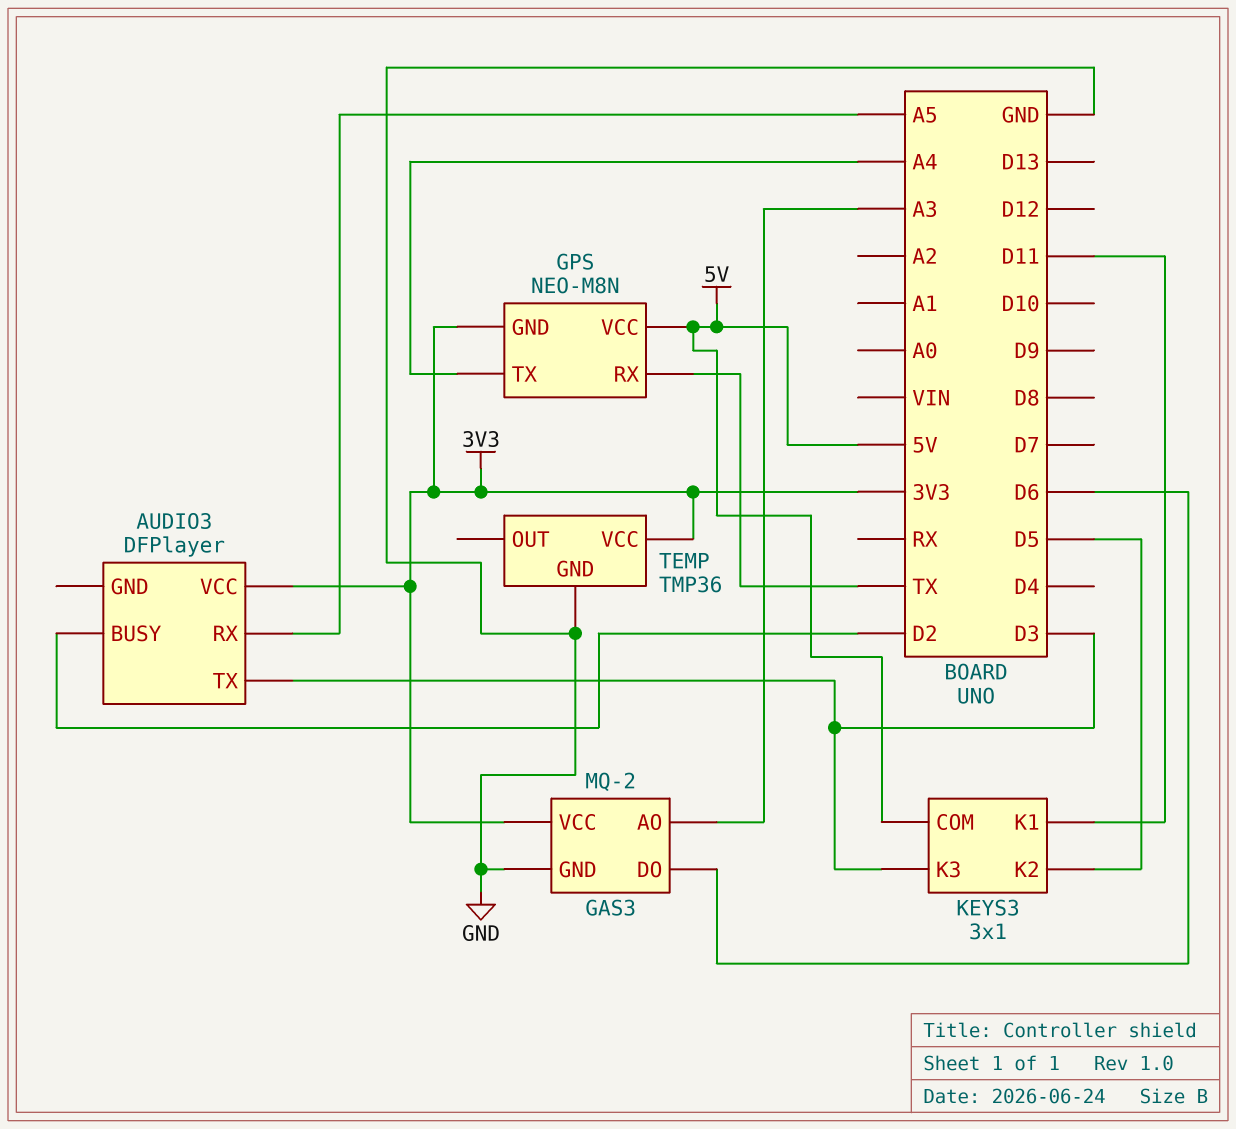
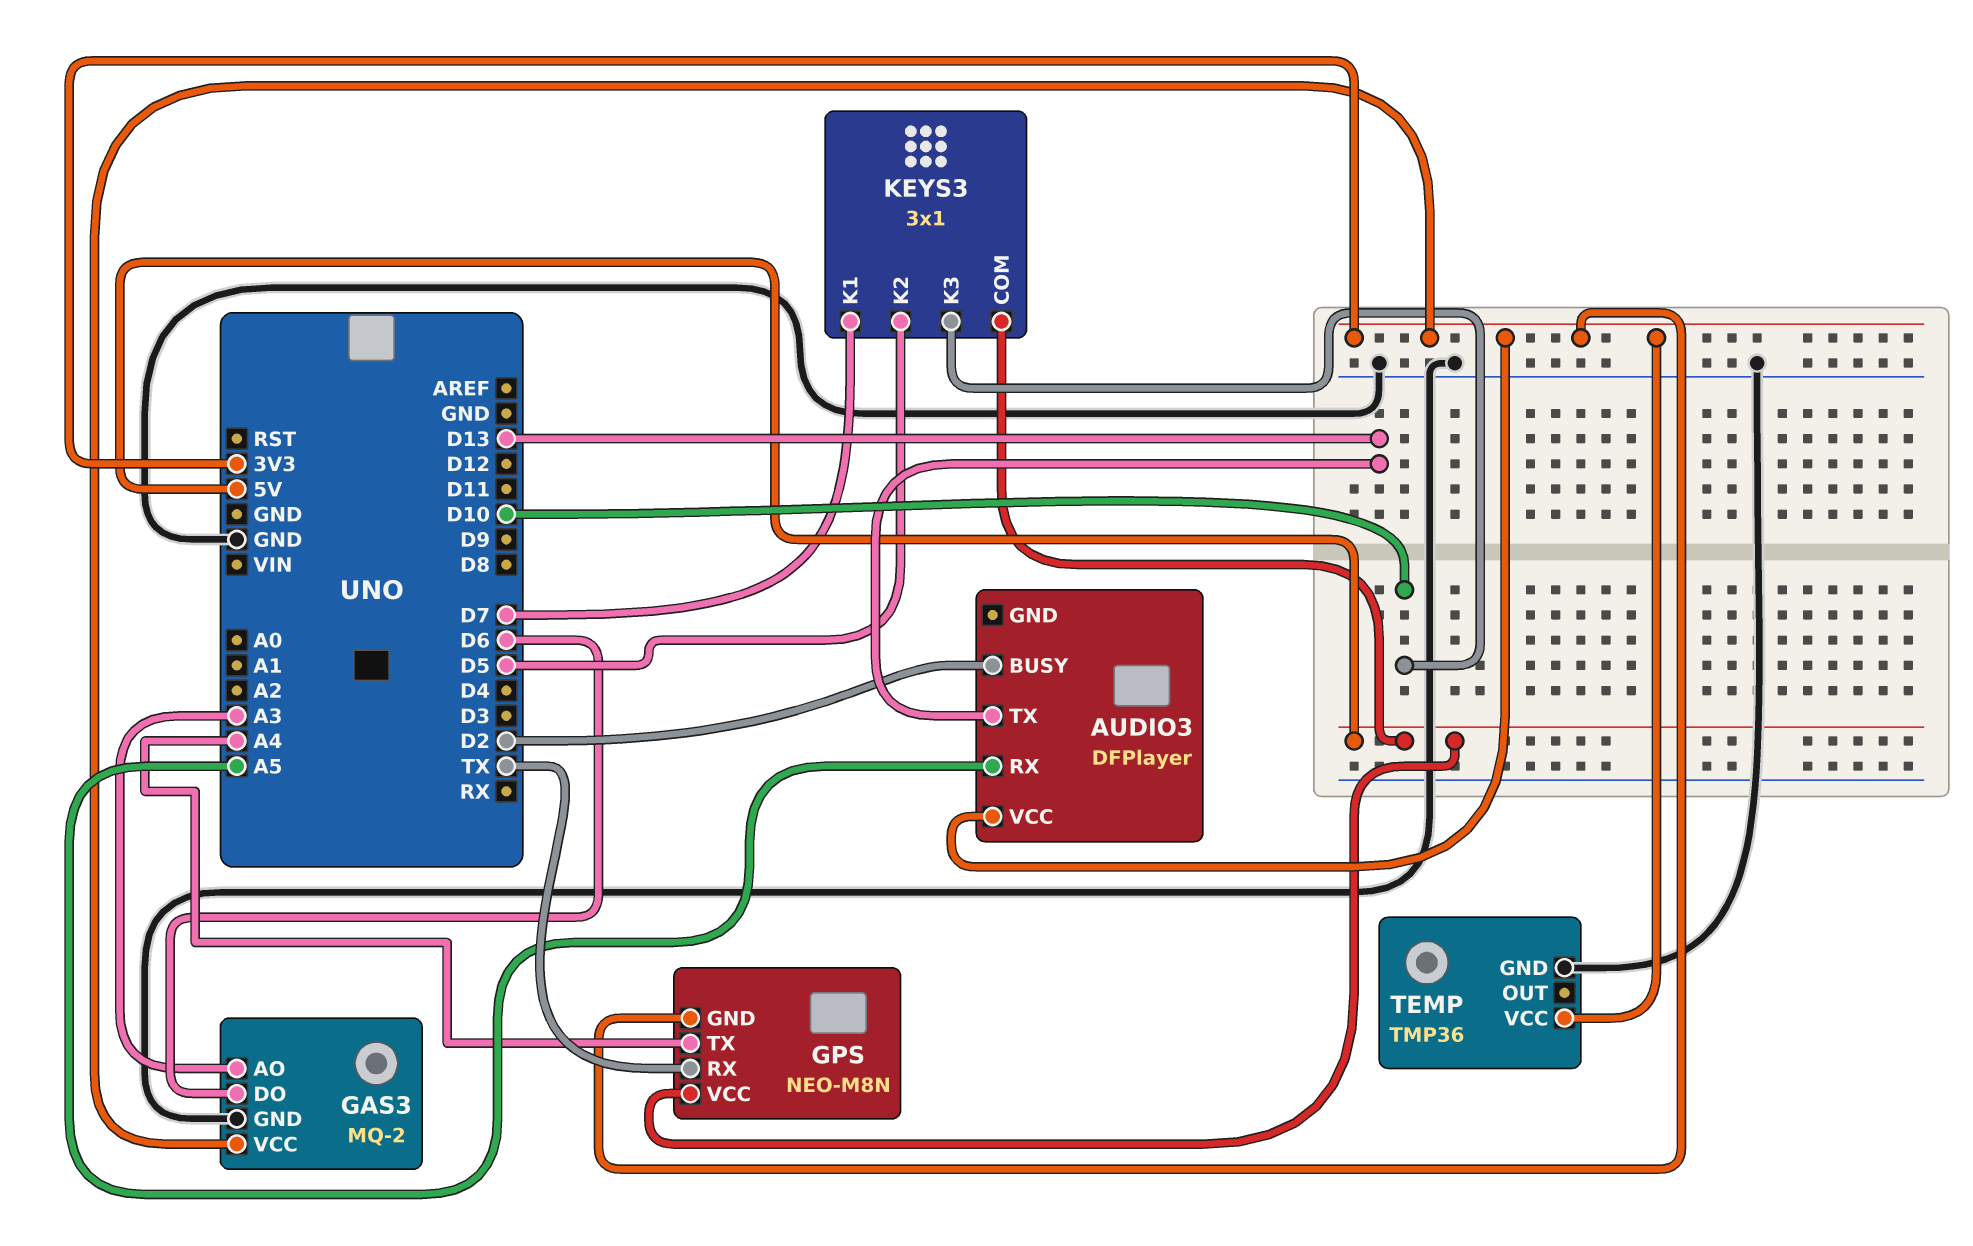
AUDIO3 pin TX: D3 -> D13
KEYS3 pin K1: D11 -> D7
KEYS3 pin K3: D3 -> D10

